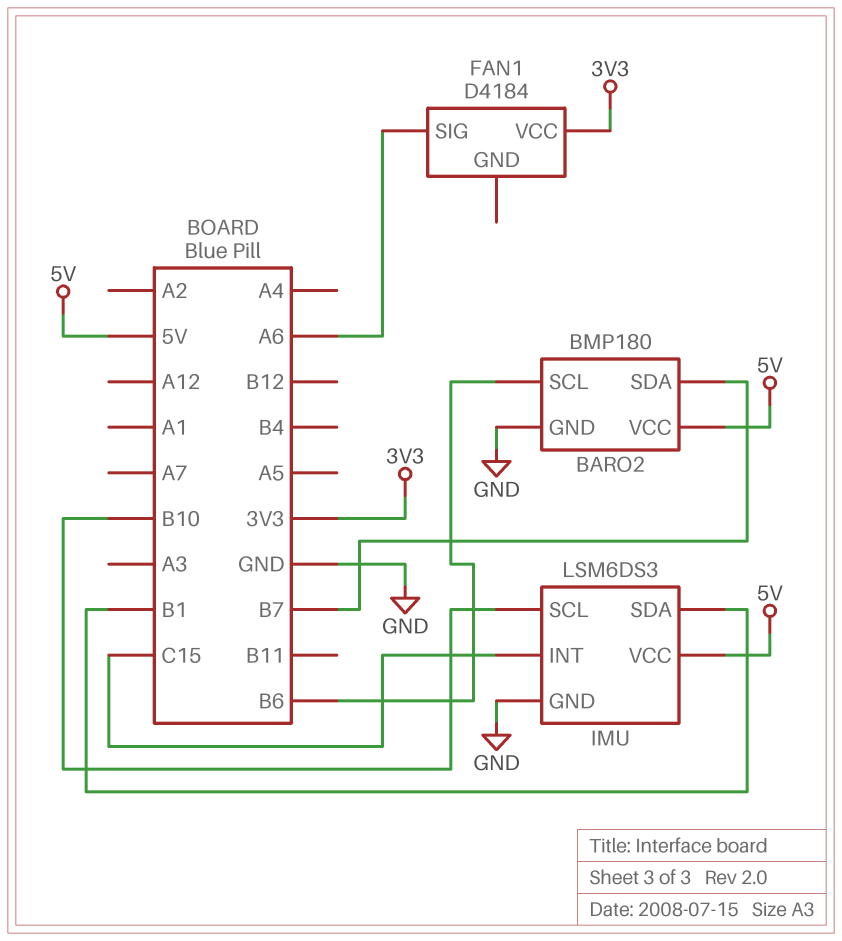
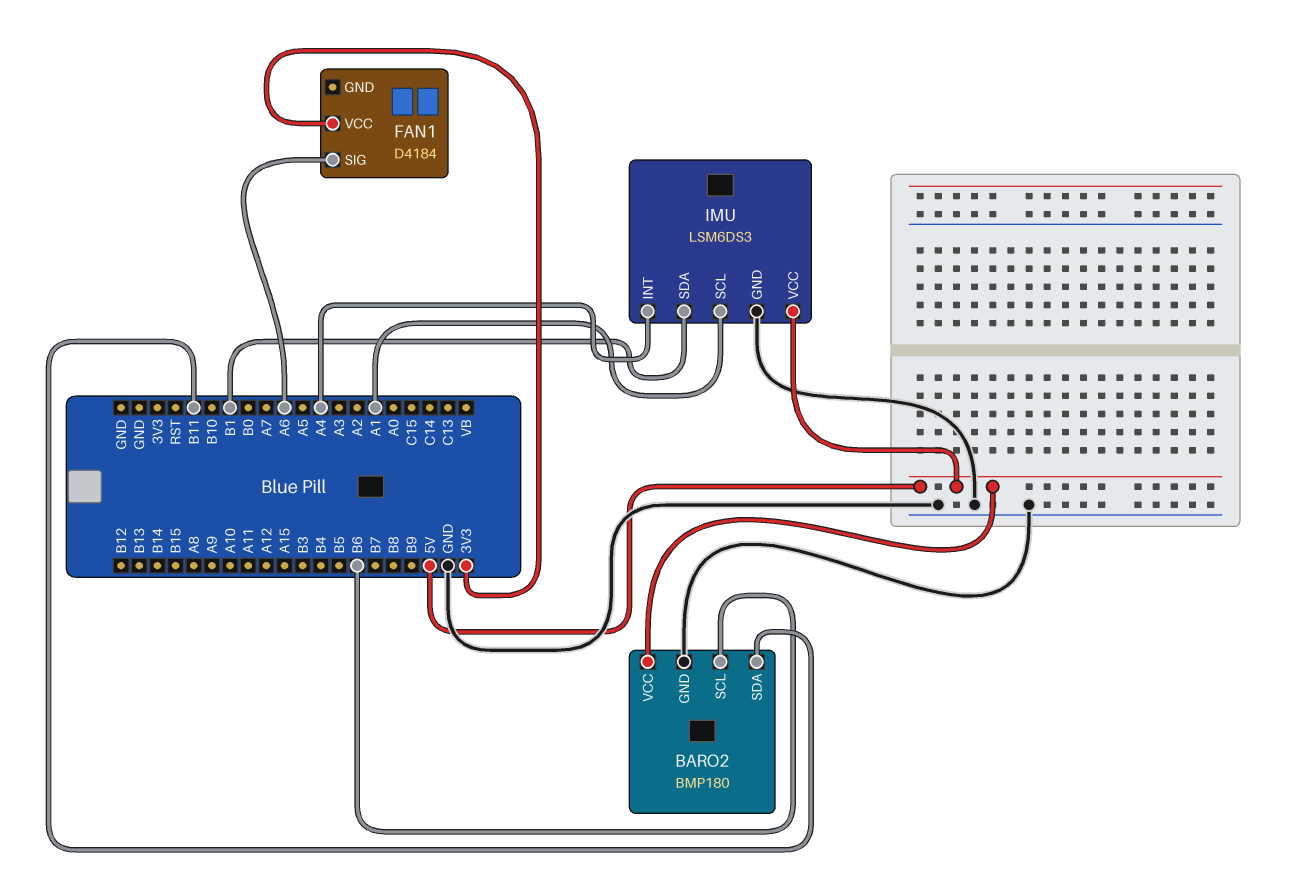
BARO2 pin SDA: B7 -> B11
IMU pin INT: C15 -> A4
IMU pin SCL: B10 -> A1

